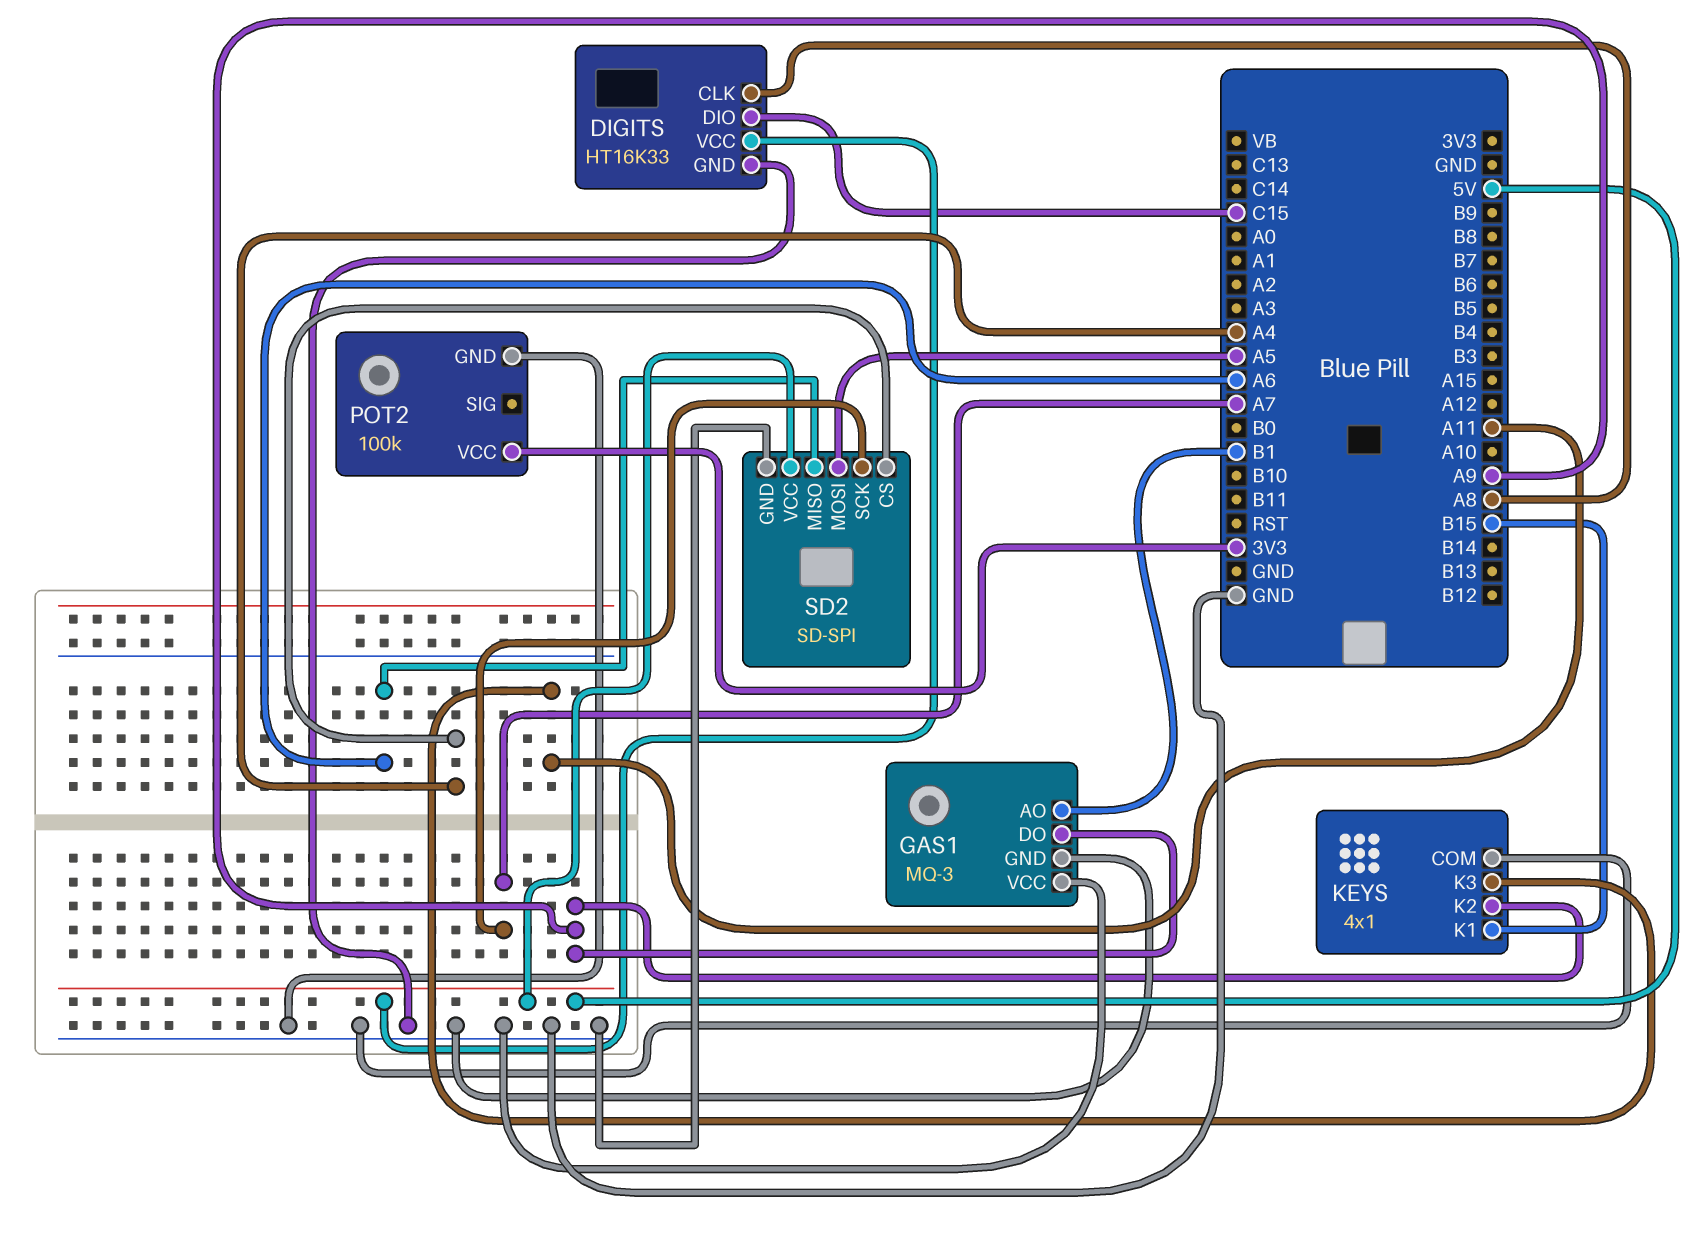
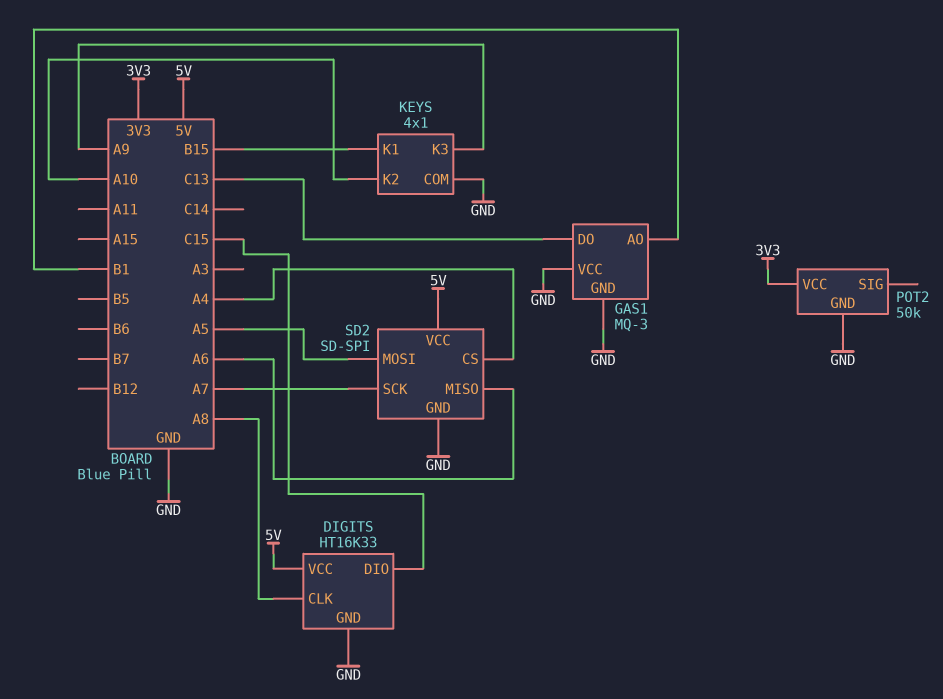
GAS1 pin DO: A9 -> C13
KEYS pin K2: A9 -> A10
KEYS pin K3: A11 -> A9
POT2: 100k -> 50k

